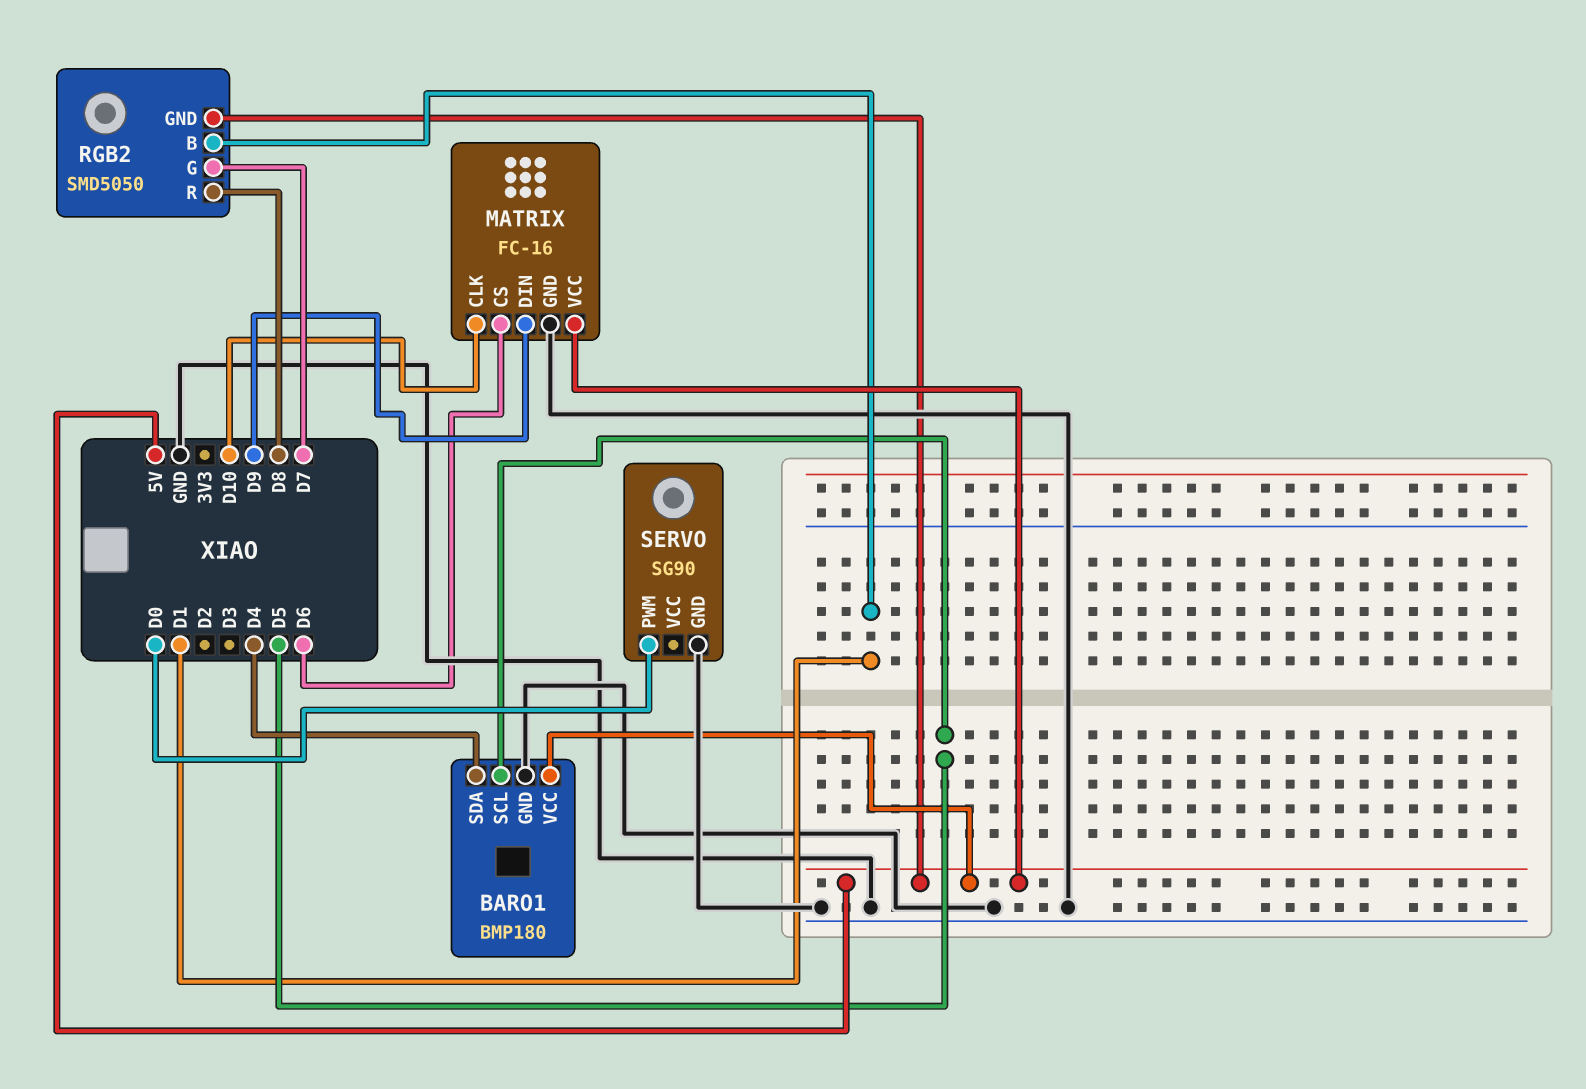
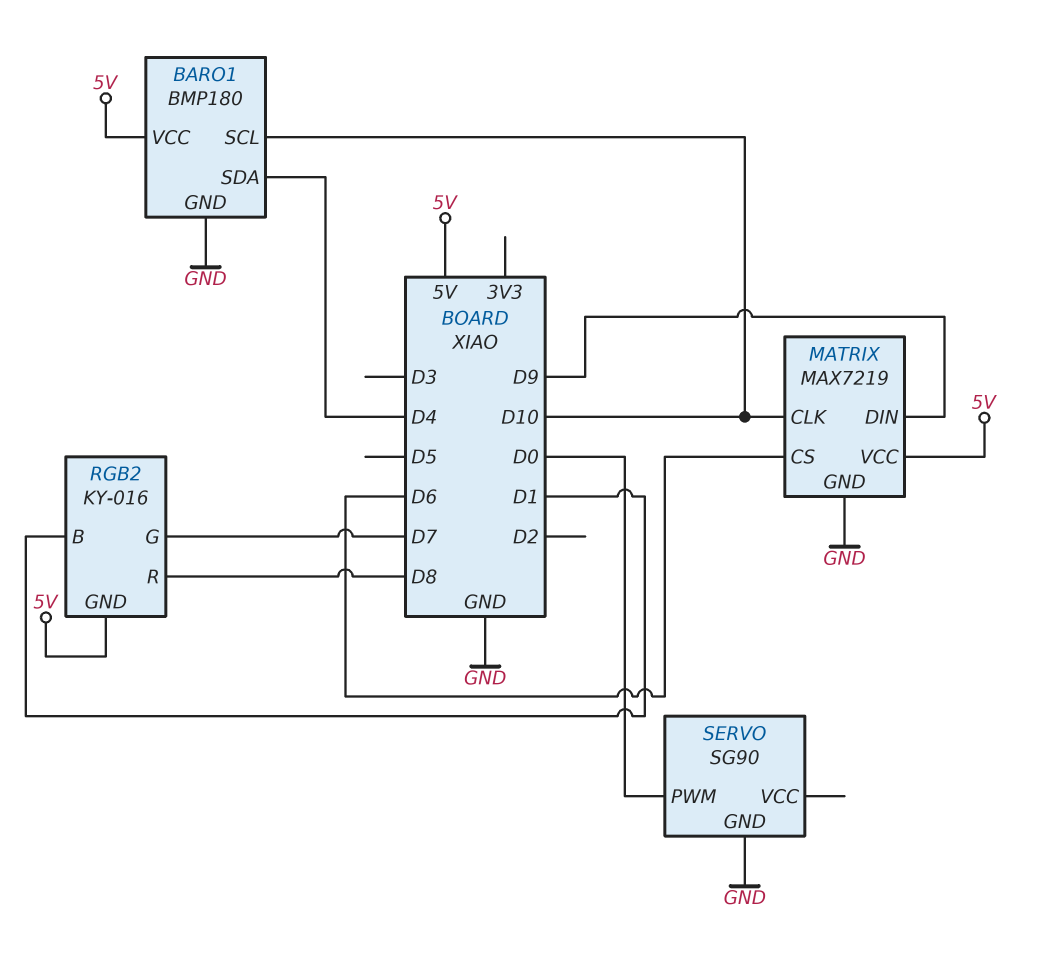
BARO1 pin SCL: D5 -> D10
MATRIX: FC-16 -> MAX7219
RGB2: SMD5050 -> KY-016

